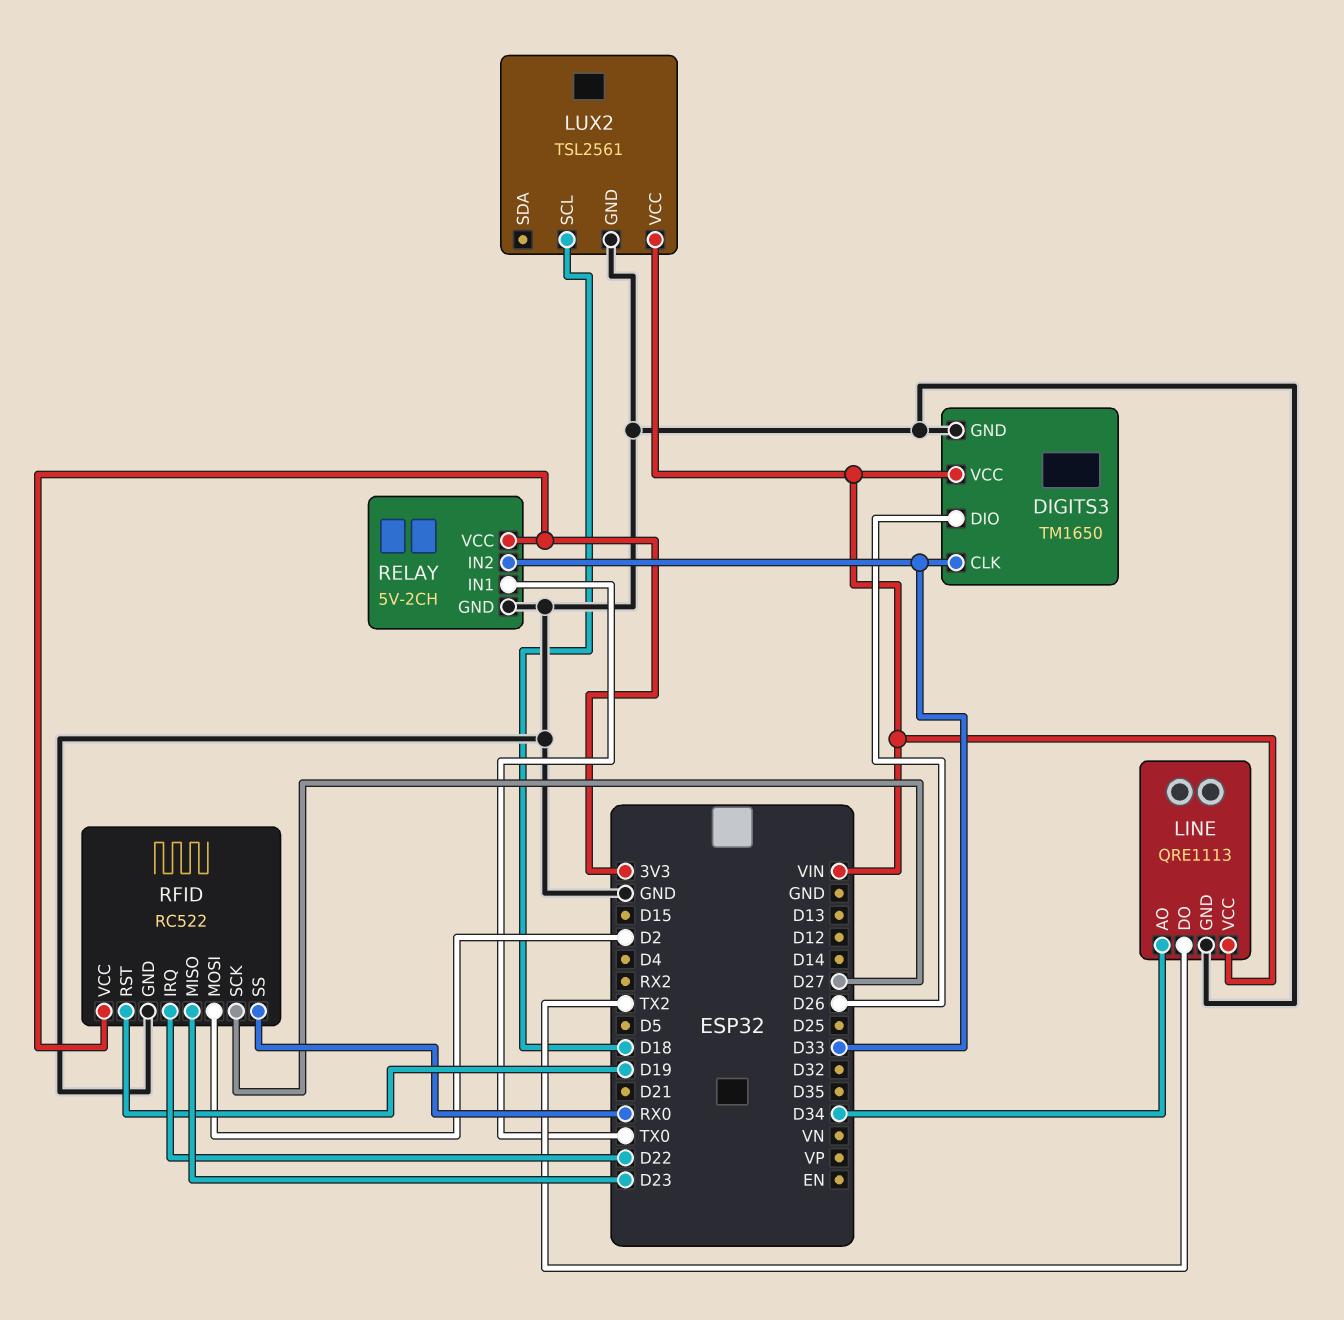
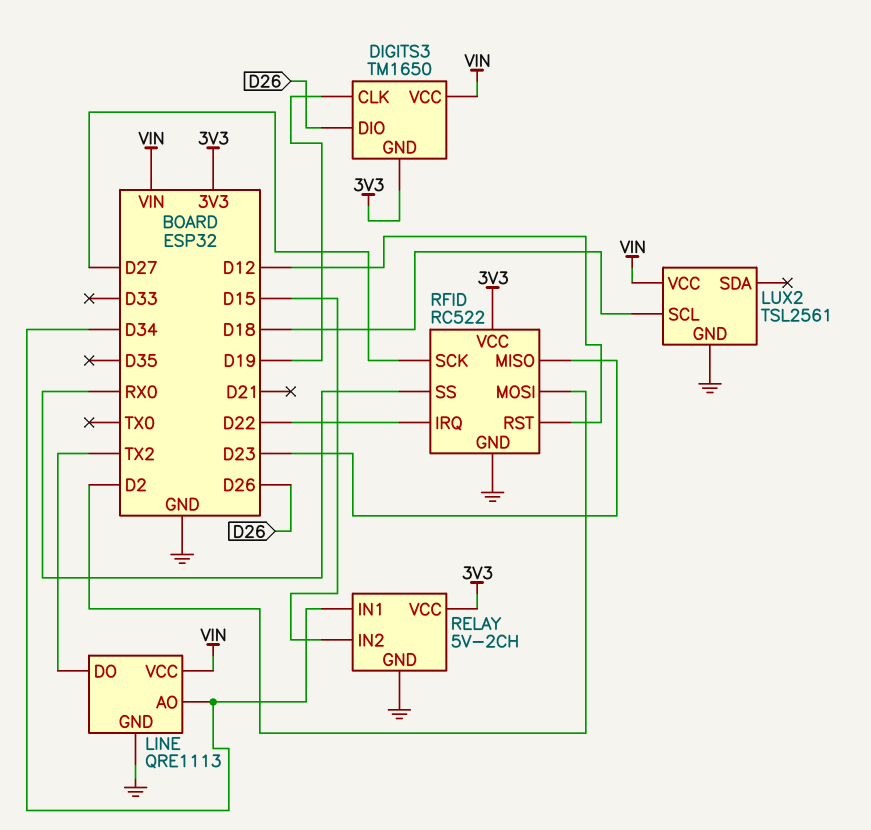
DIGITS3 pin CLK: D33 -> D19
DIGITS3 pin GND: GND -> 3V3
RELAY pin IN1: TX0 -> D34
RELAY pin IN2: D33 -> D15
RFID pin RST: D19 -> D12

